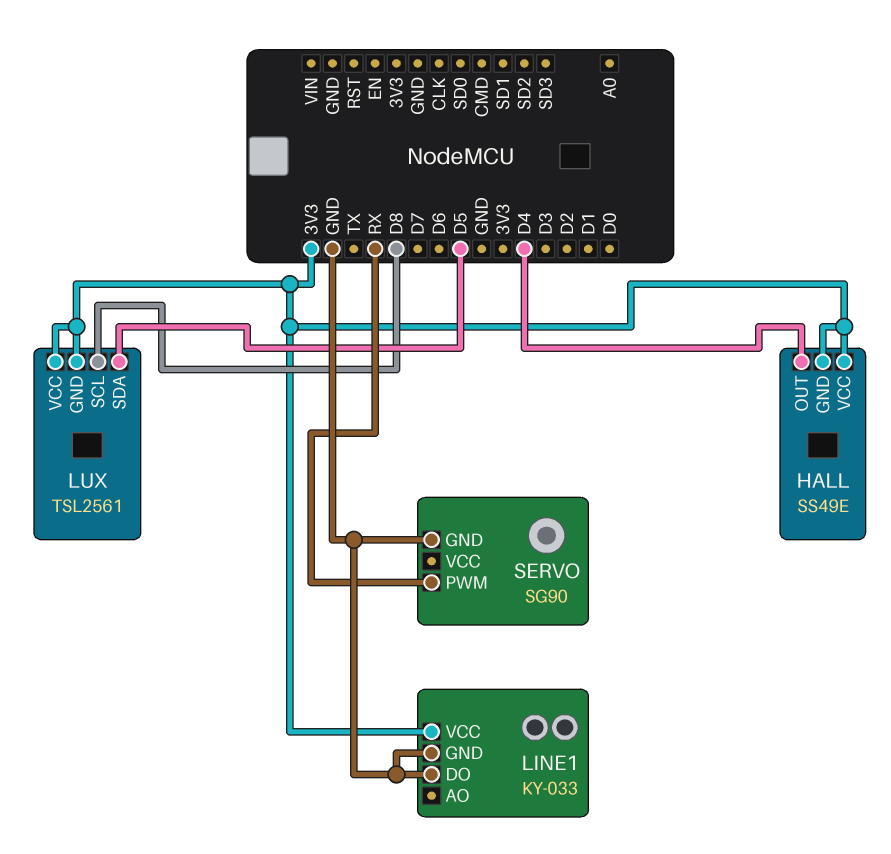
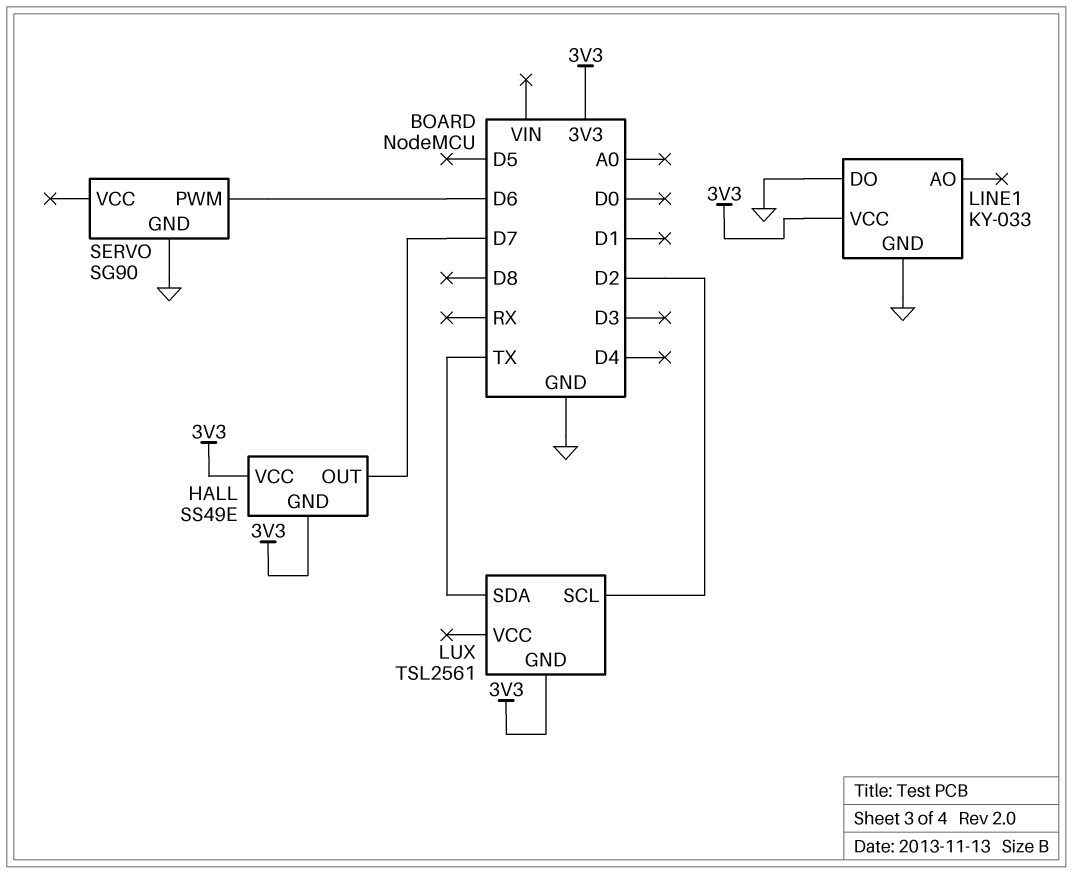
HALL pin OUT: D4 -> D7
LUX pin SCL: D8 -> D2
LUX pin SDA: D5 -> TX
LUX pin VCC: 3V3 -> none
SERVO pin PWM: RX -> D6

